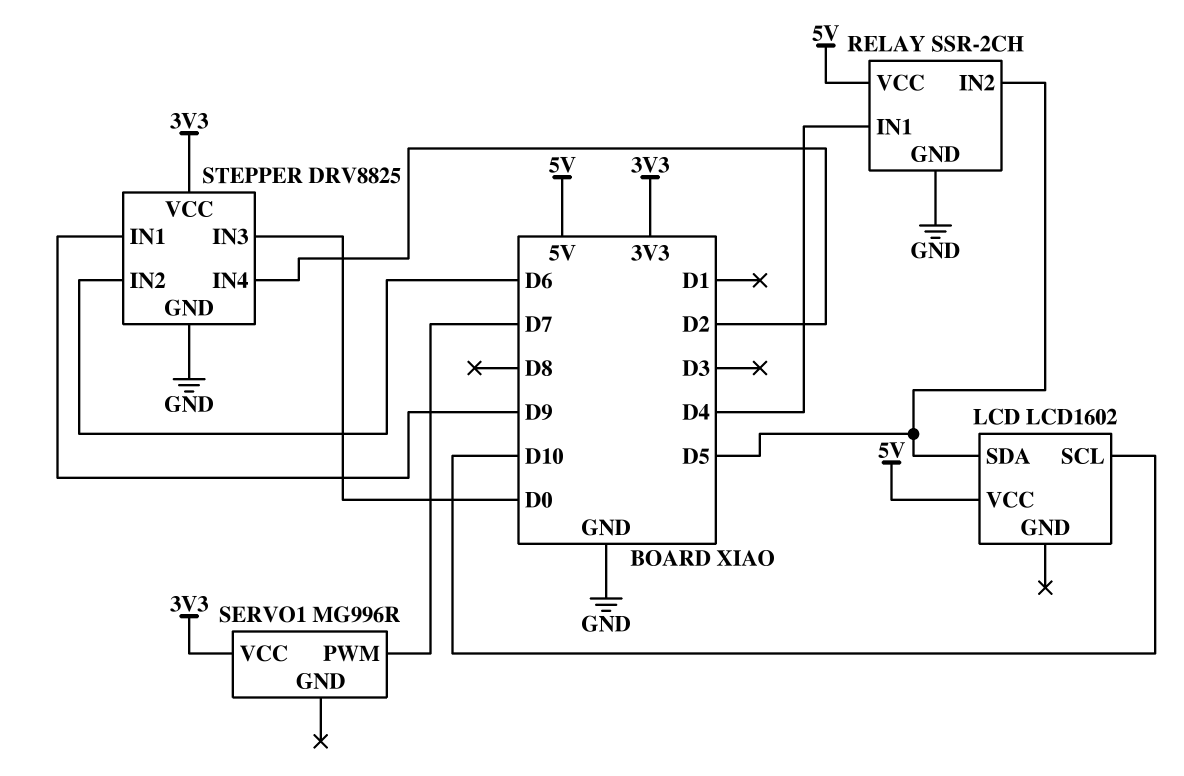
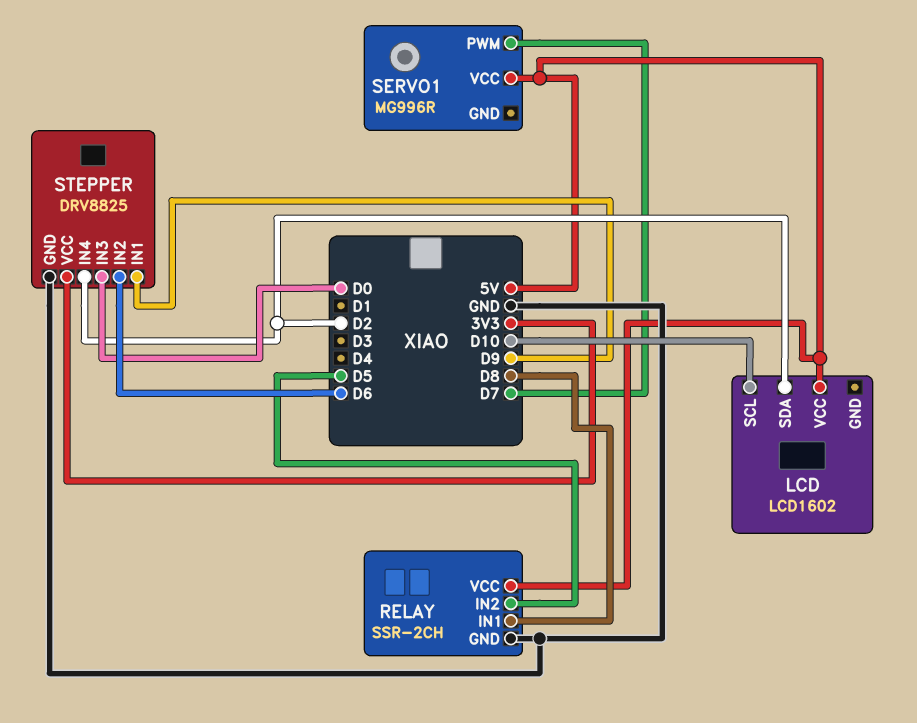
LCD pin SDA: D5 -> D2
RELAY pin IN1: D4 -> D8
SERVO1 pin VCC: 3V3 -> 5V

